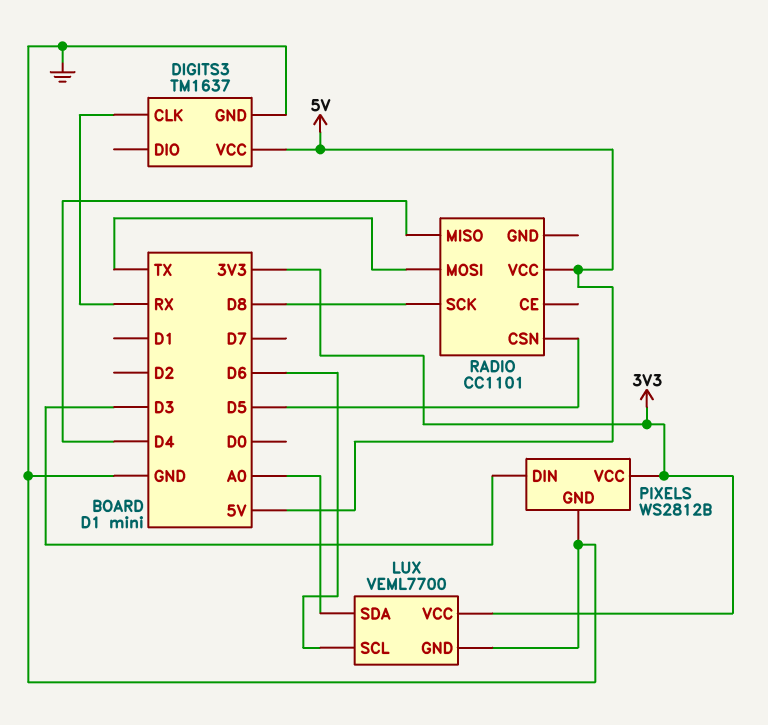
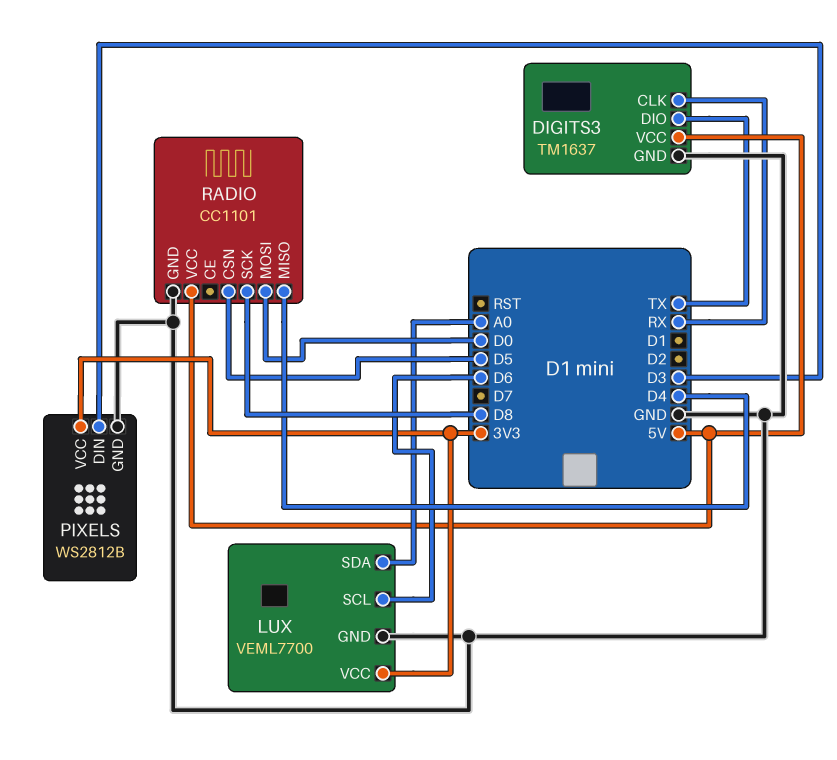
DIGITS3 pin DIO: none -> TX
RADIO pin GND: none -> GND
RADIO pin MOSI: TX -> D0

